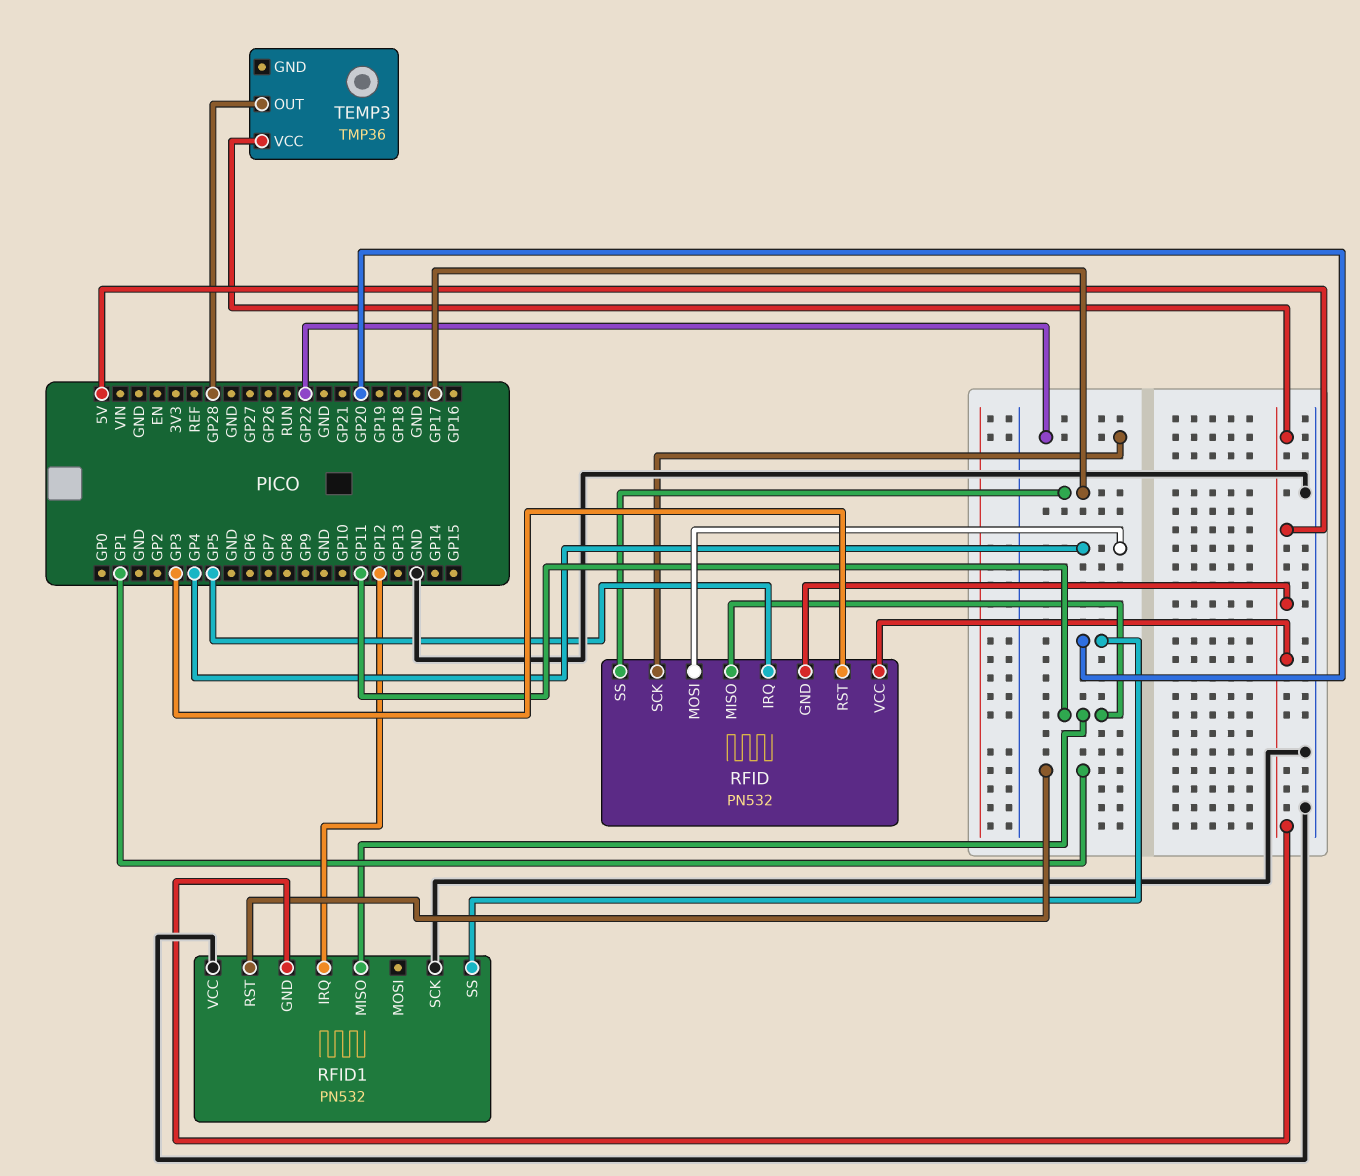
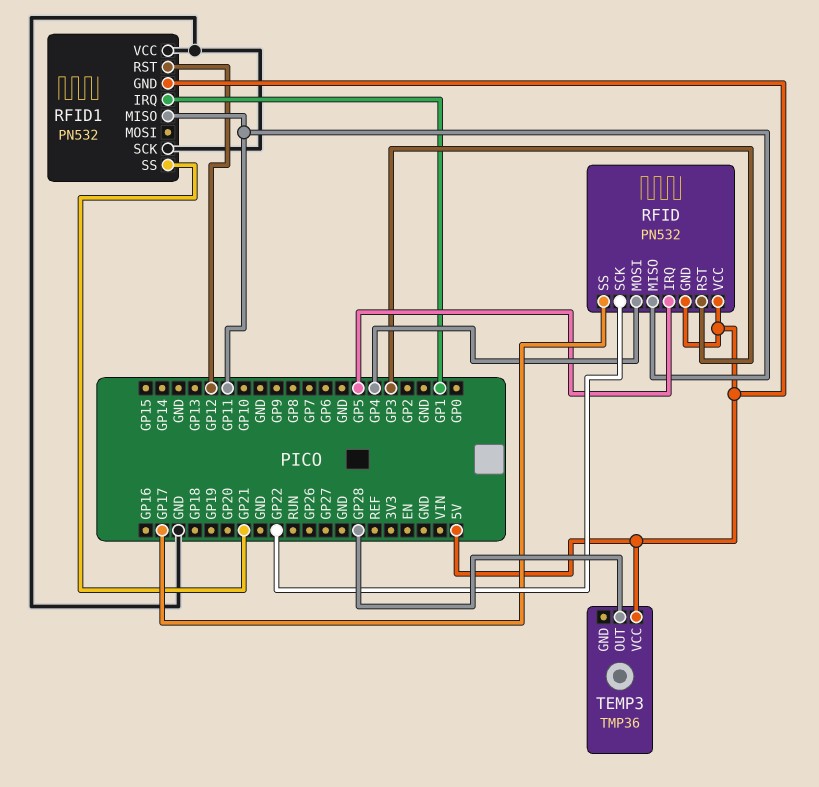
RFID1 pin IRQ: GP12 -> GP1
RFID1 pin RST: GP1 -> GP12
RFID1 pin SS: GP20 -> GP21

